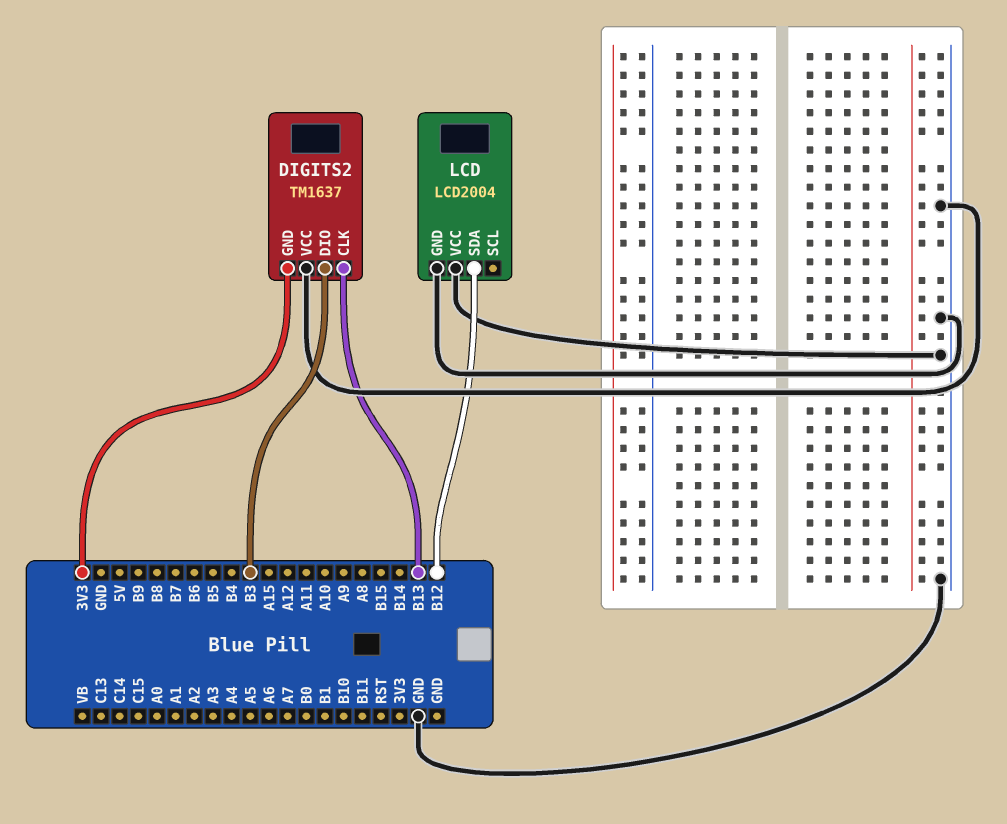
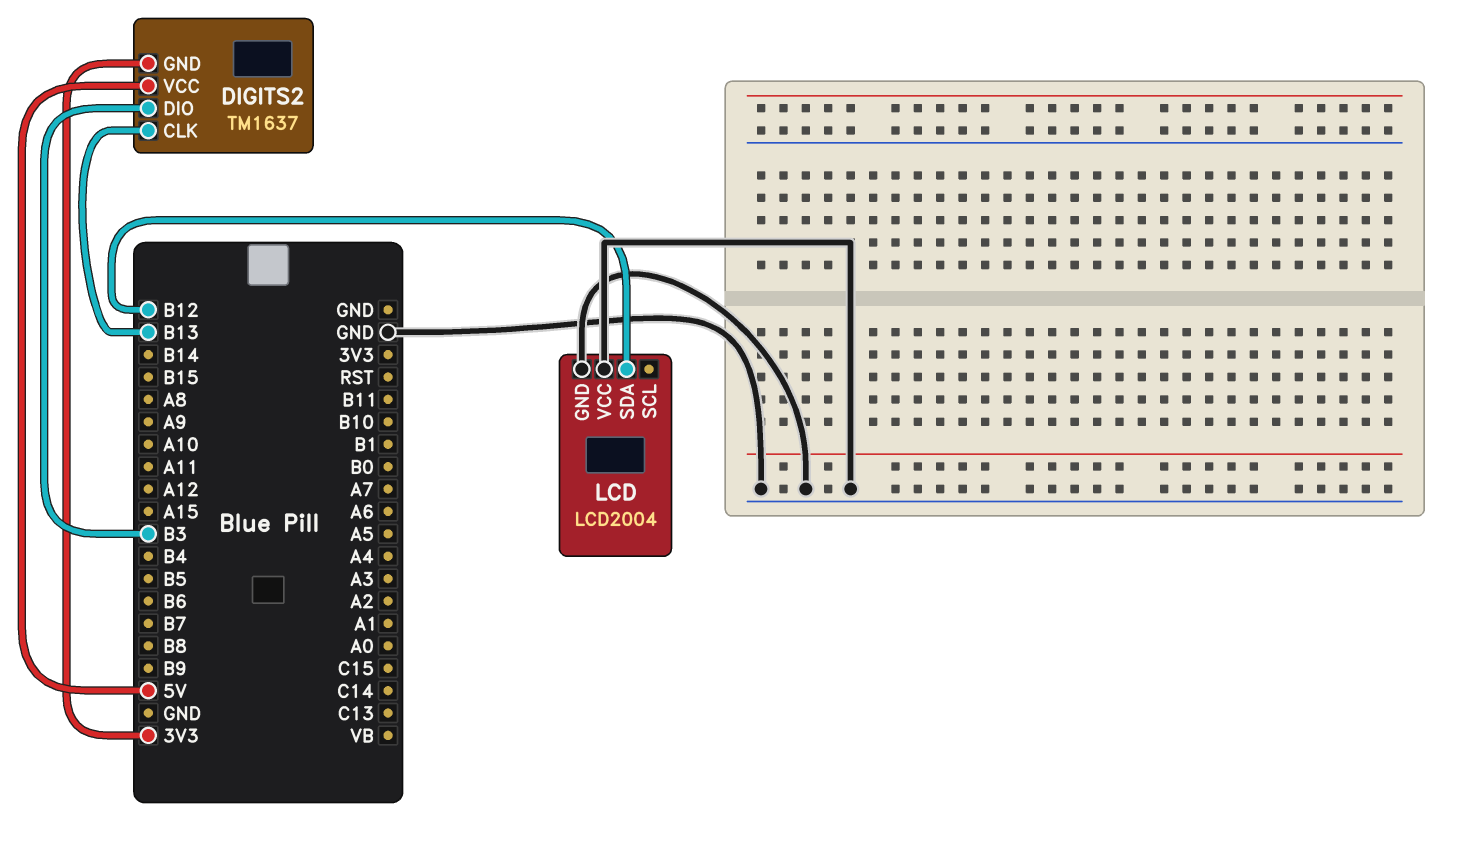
DIGITS2 pin VCC: GND -> 5V

